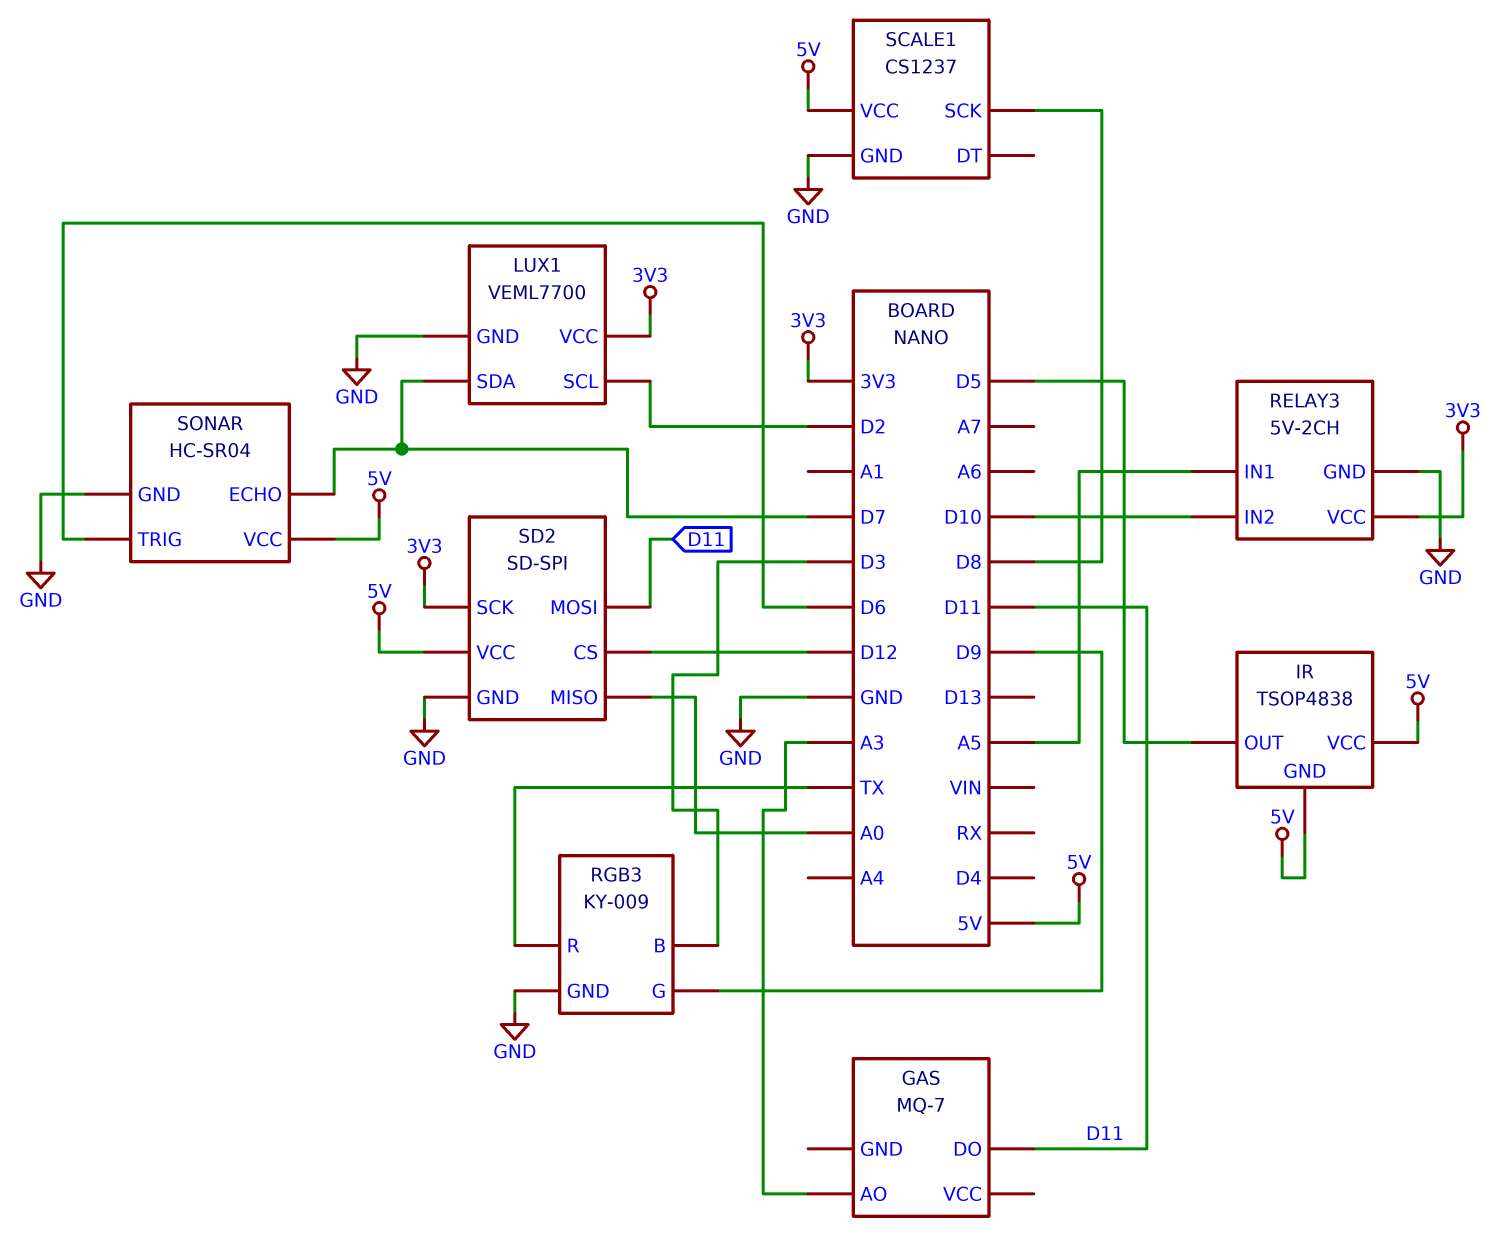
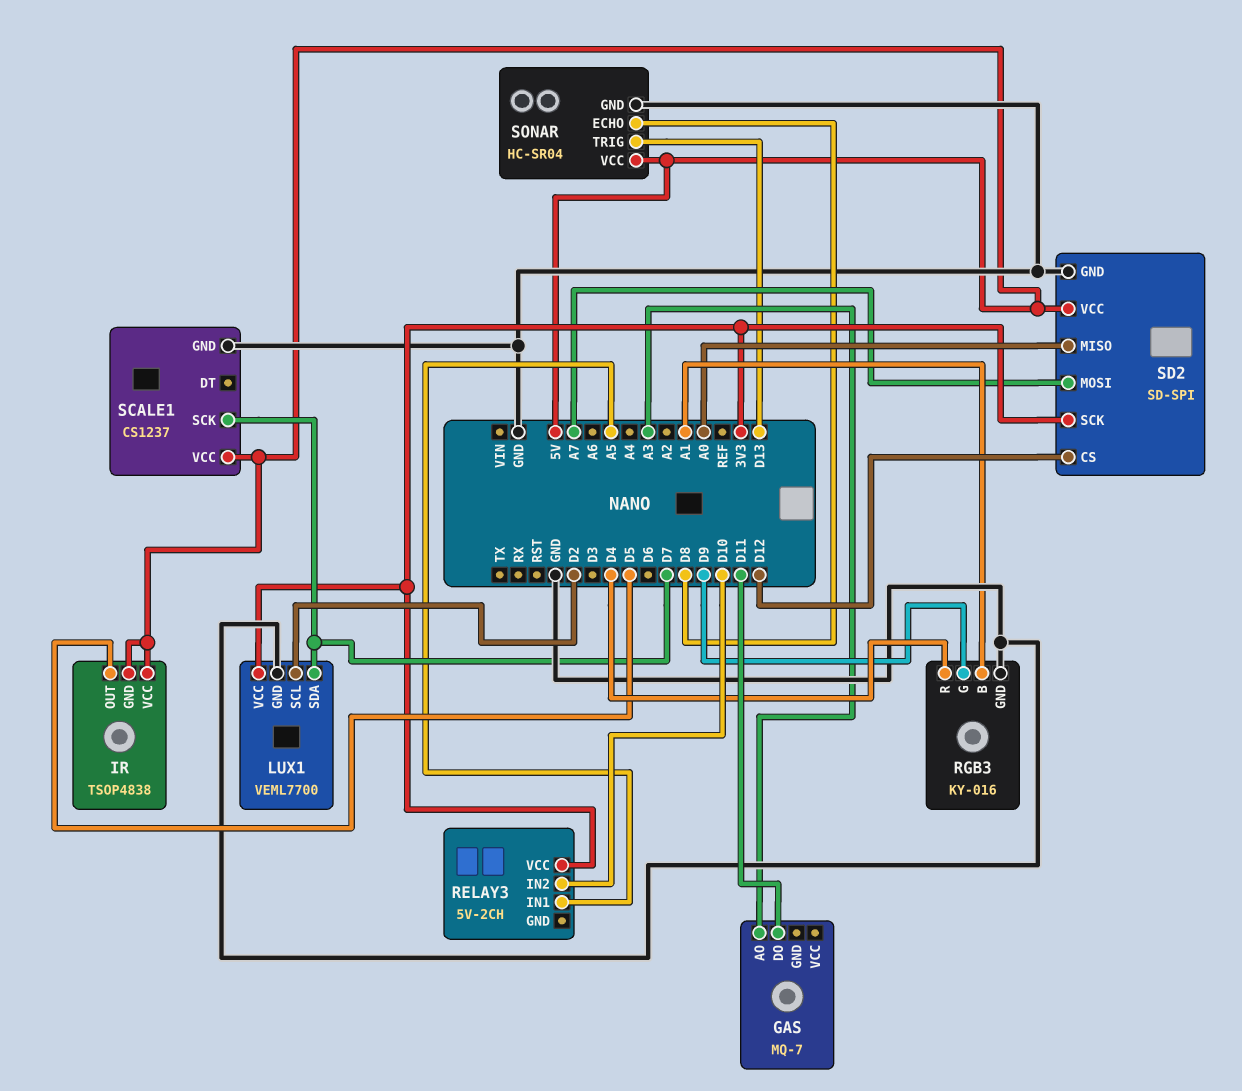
RELAY3 pin GND: GND -> none
RGB3: KY-009 -> KY-016
RGB3 pin B: D3 -> A1
RGB3 pin R: TX -> D4
SCALE1 pin SCK: D8 -> D7
SD2 pin MOSI: D11 -> A7
SONAR pin ECHO: D7 -> D8
SONAR pin TRIG: D6 -> D13

